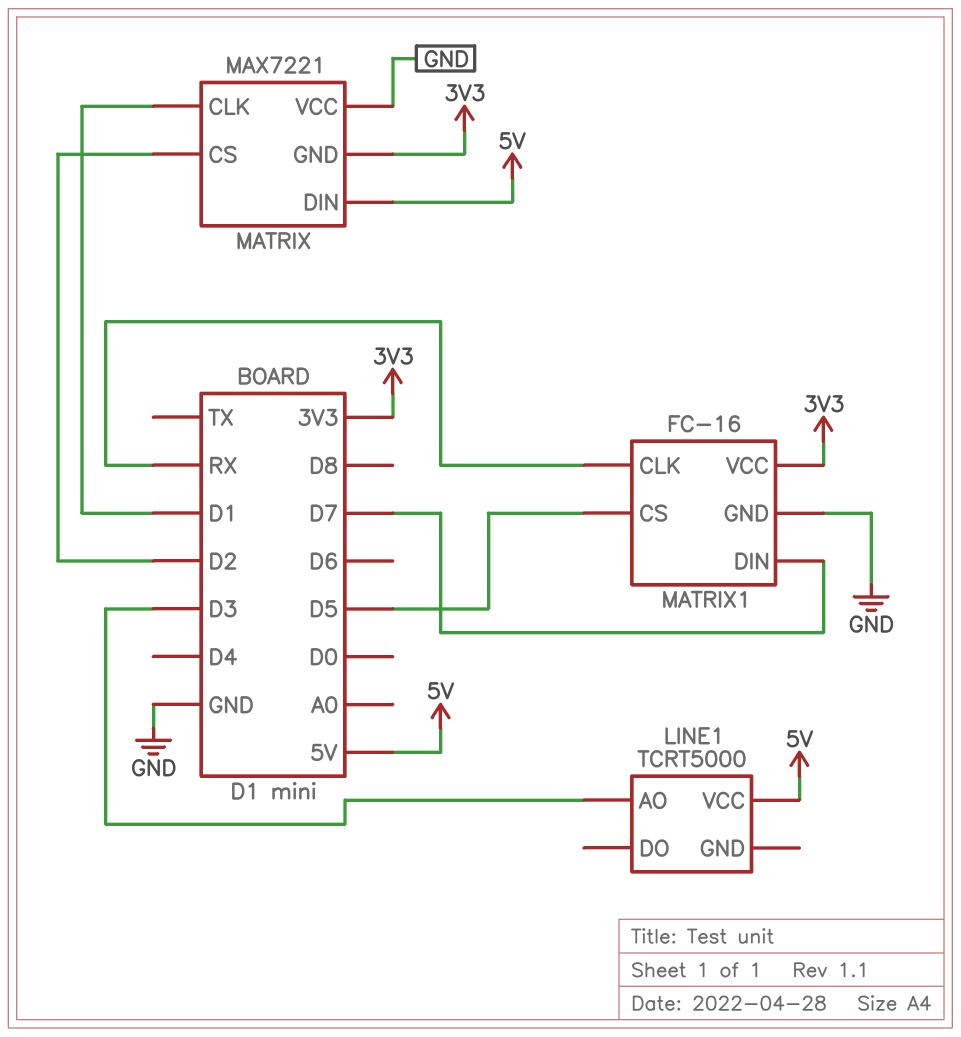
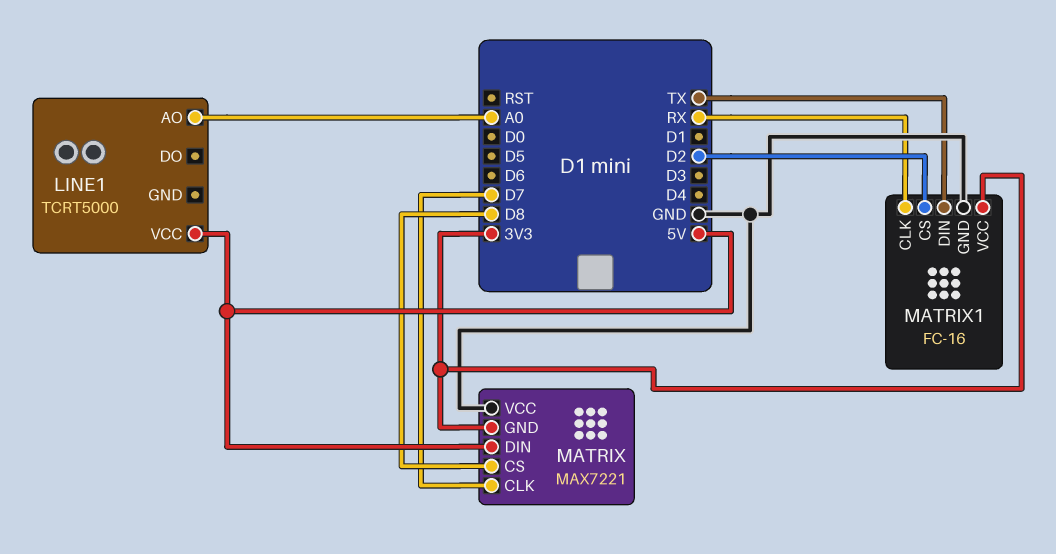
LINE1 pin AO: D3 -> A0
MATRIX pin CLK: D1 -> D7
MATRIX pin CS: D2 -> D8
MATRIX1 pin CS: D5 -> D2
MATRIX1 pin DIN: D7 -> TX

